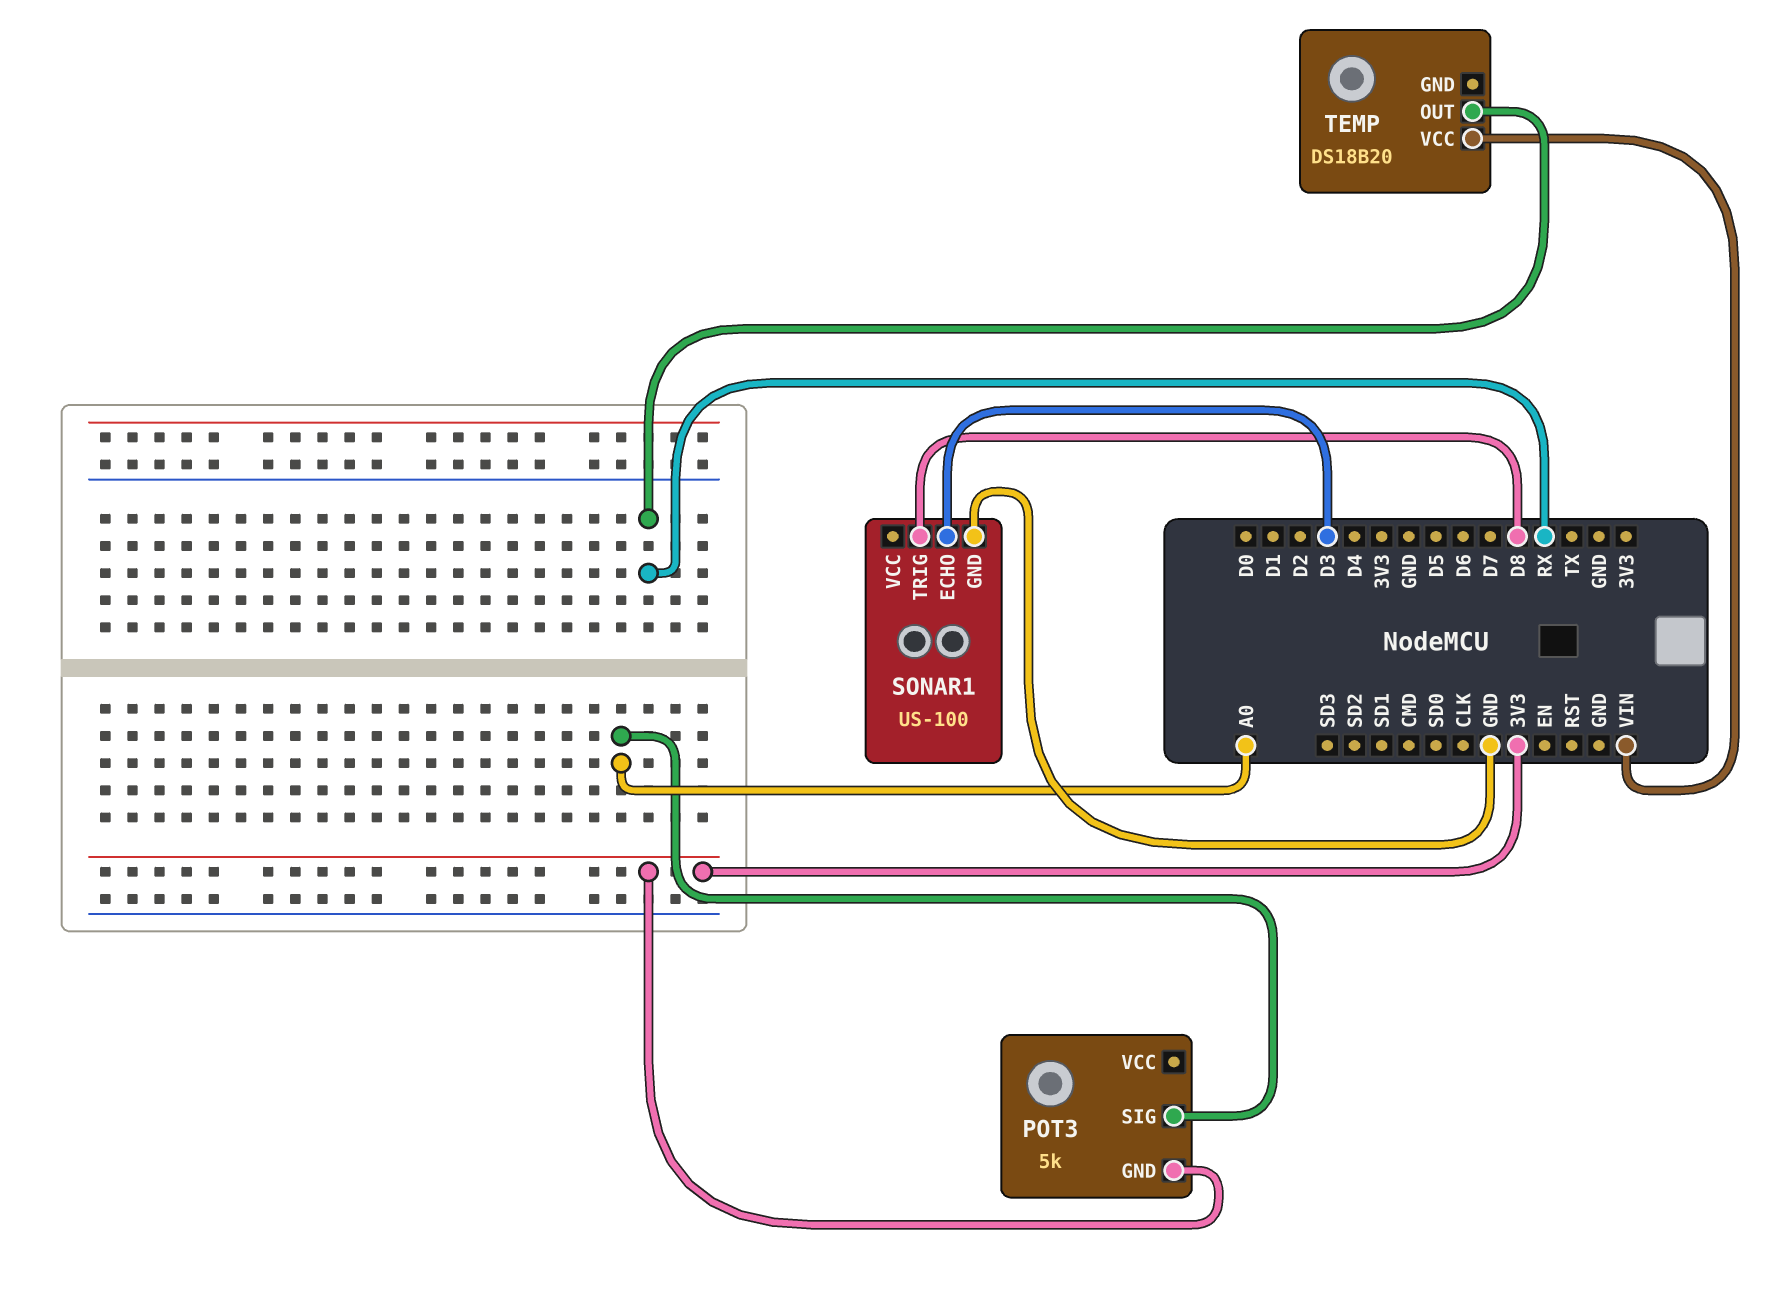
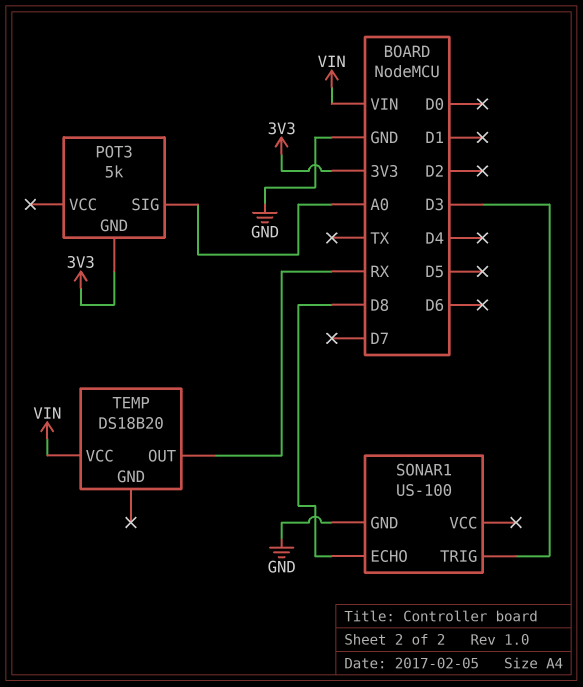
SONAR1 pin ECHO: D3 -> D8
SONAR1 pin TRIG: D8 -> D3

